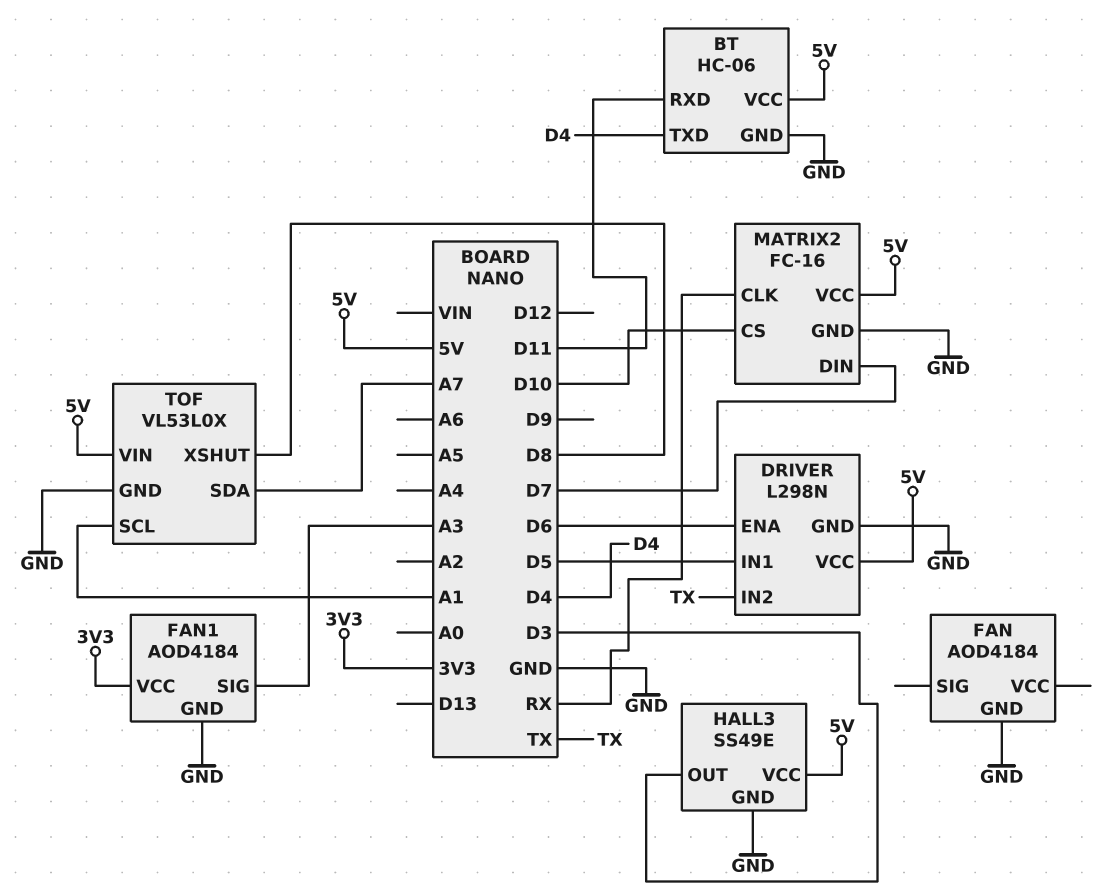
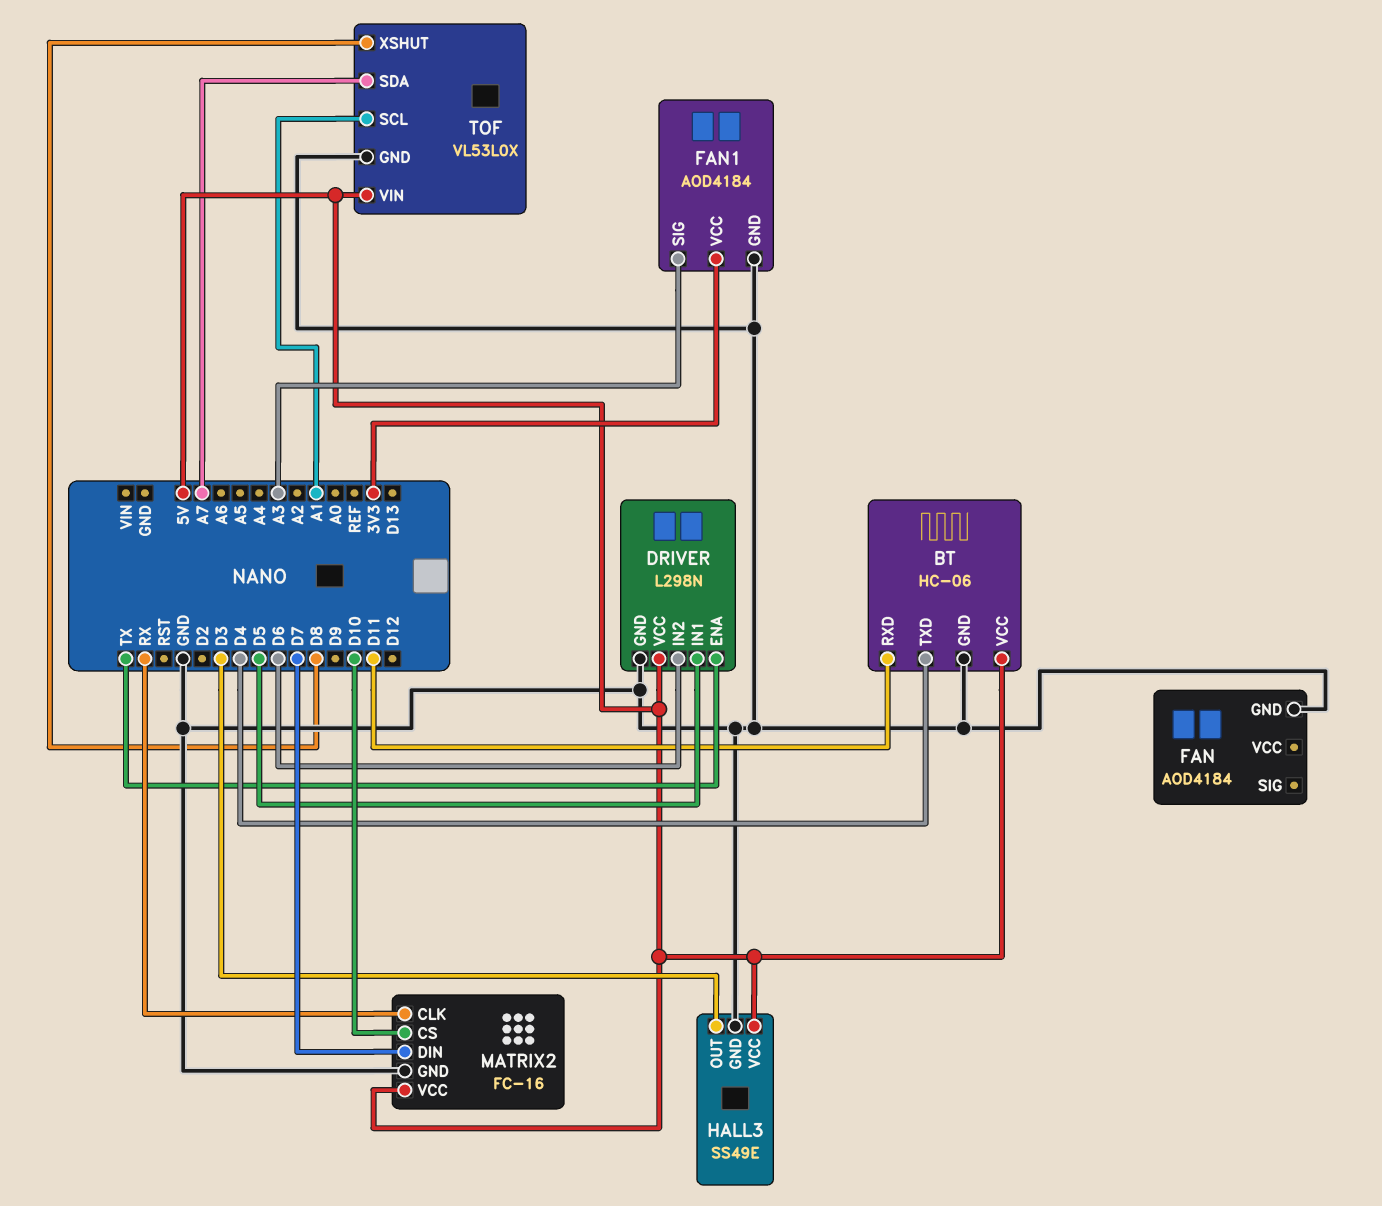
DRIVER pin ENA: D6 -> TX
DRIVER pin IN2: TX -> D6

